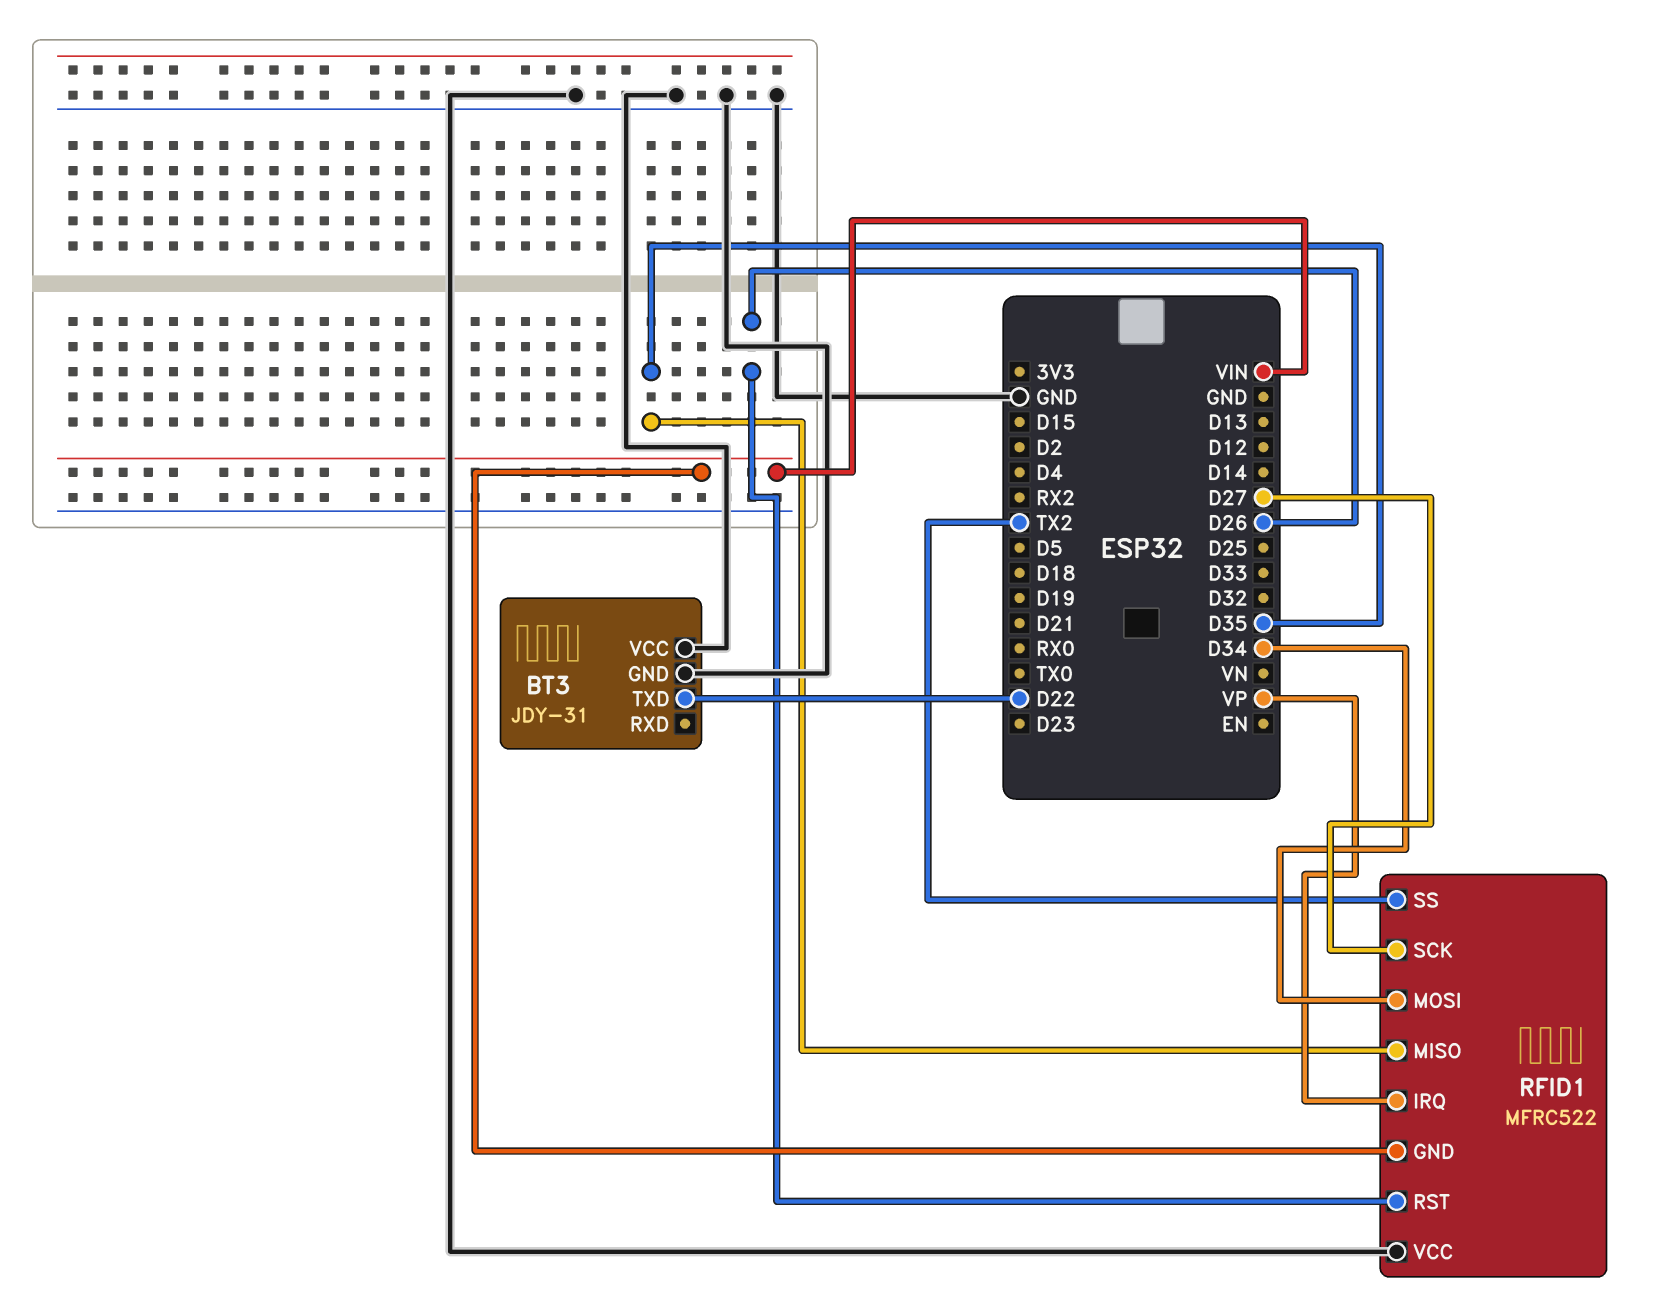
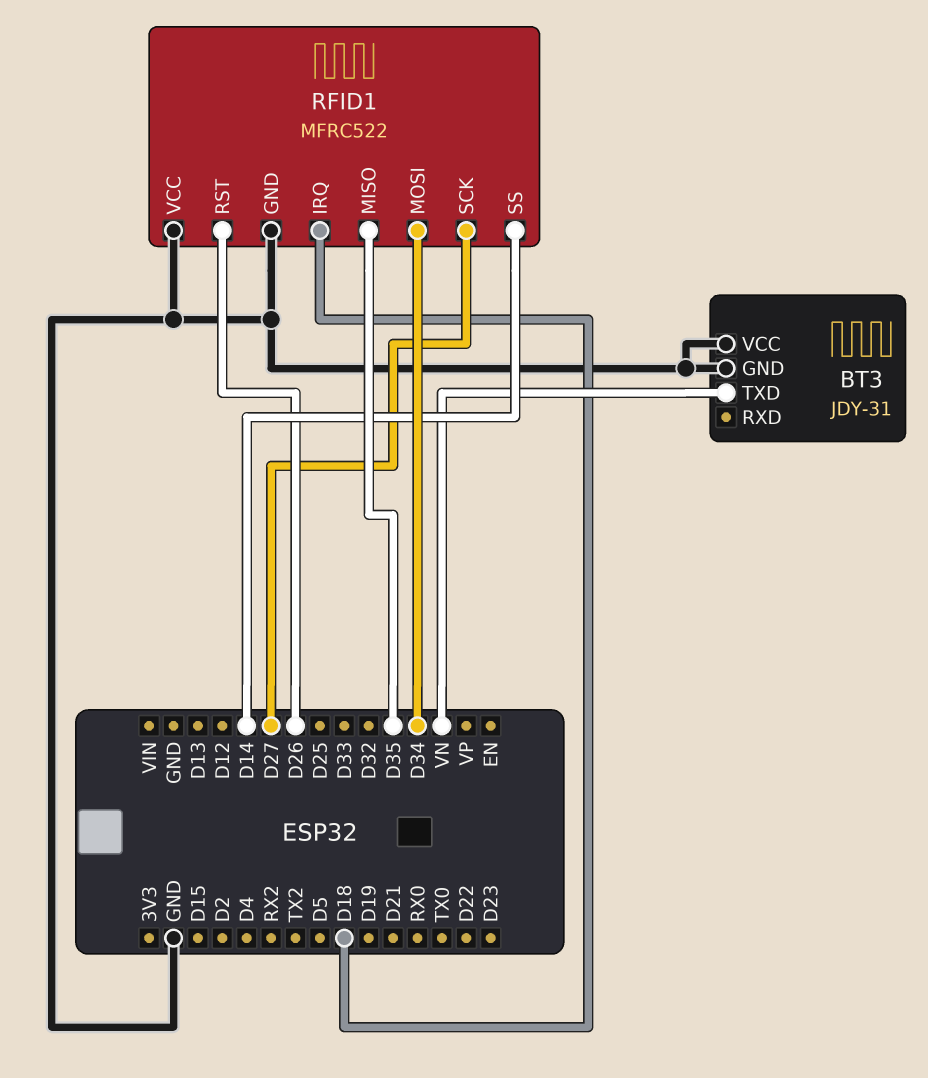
BT3 pin TXD: D22 -> VN
RFID1 pin GND: VIN -> GND
RFID1 pin IRQ: VP -> D18
RFID1 pin SS: TX2 -> D14

